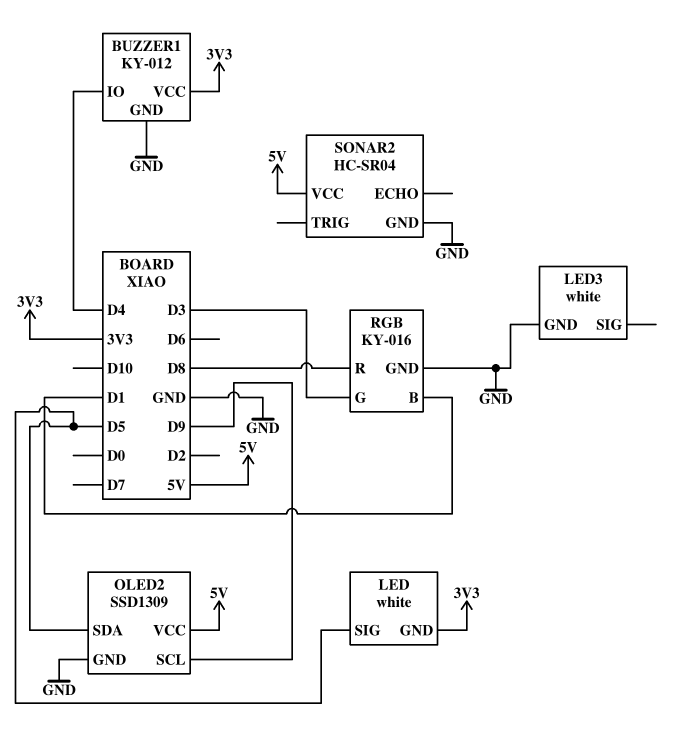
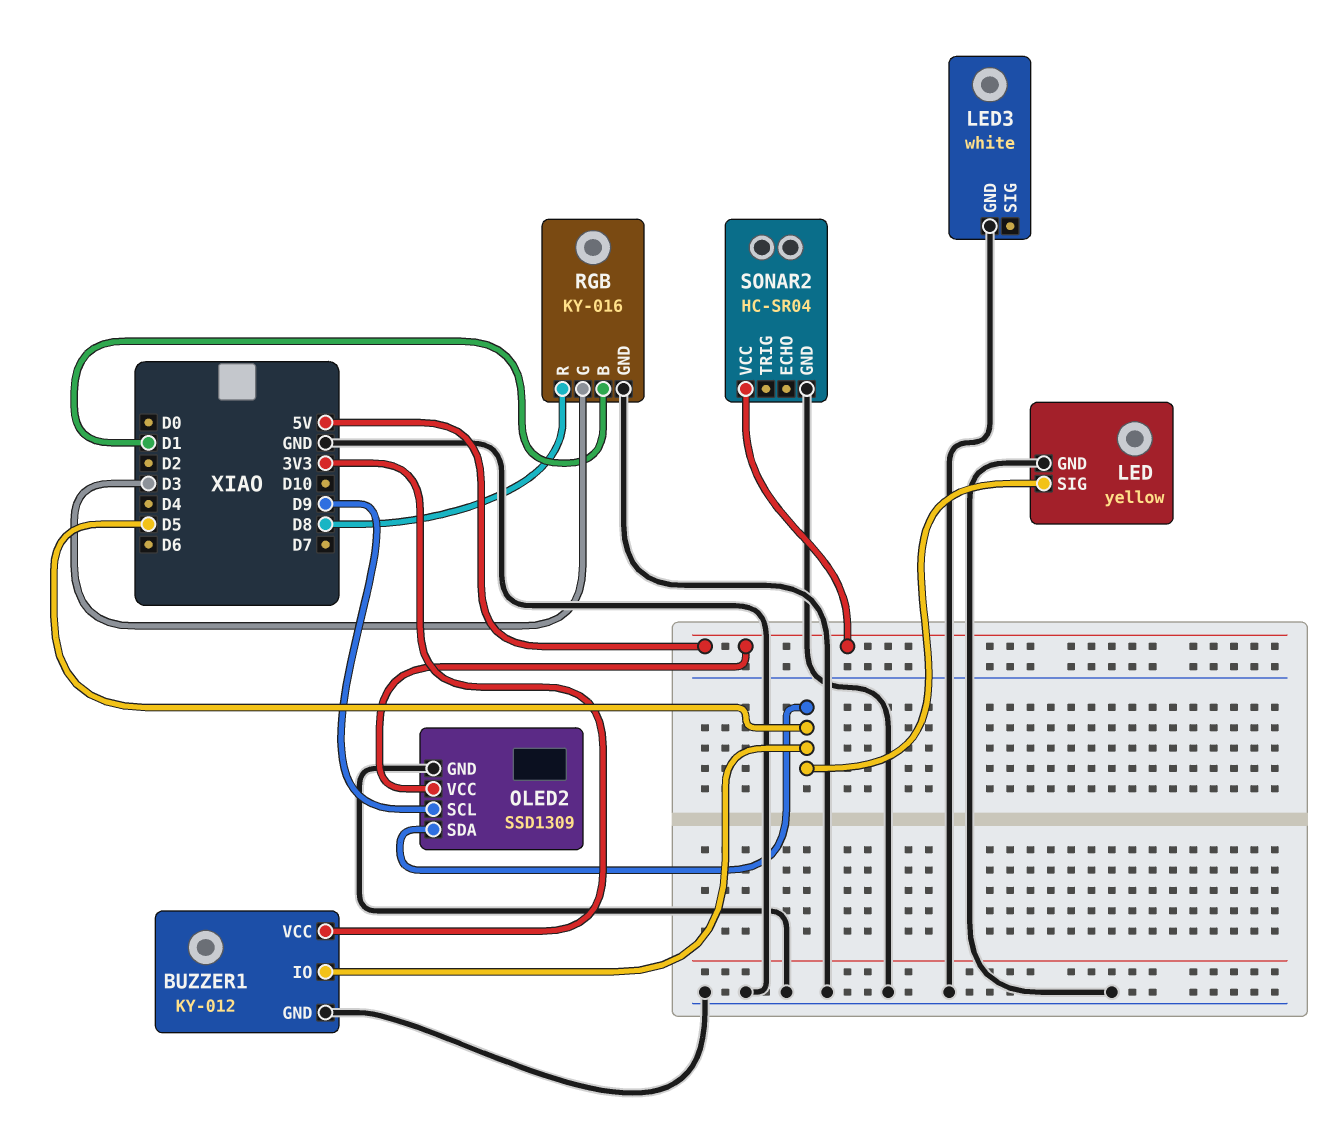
BUZZER1 pin IO: D4 -> D5
LED: white -> yellow
LED pin GND: 3V3 -> GND

